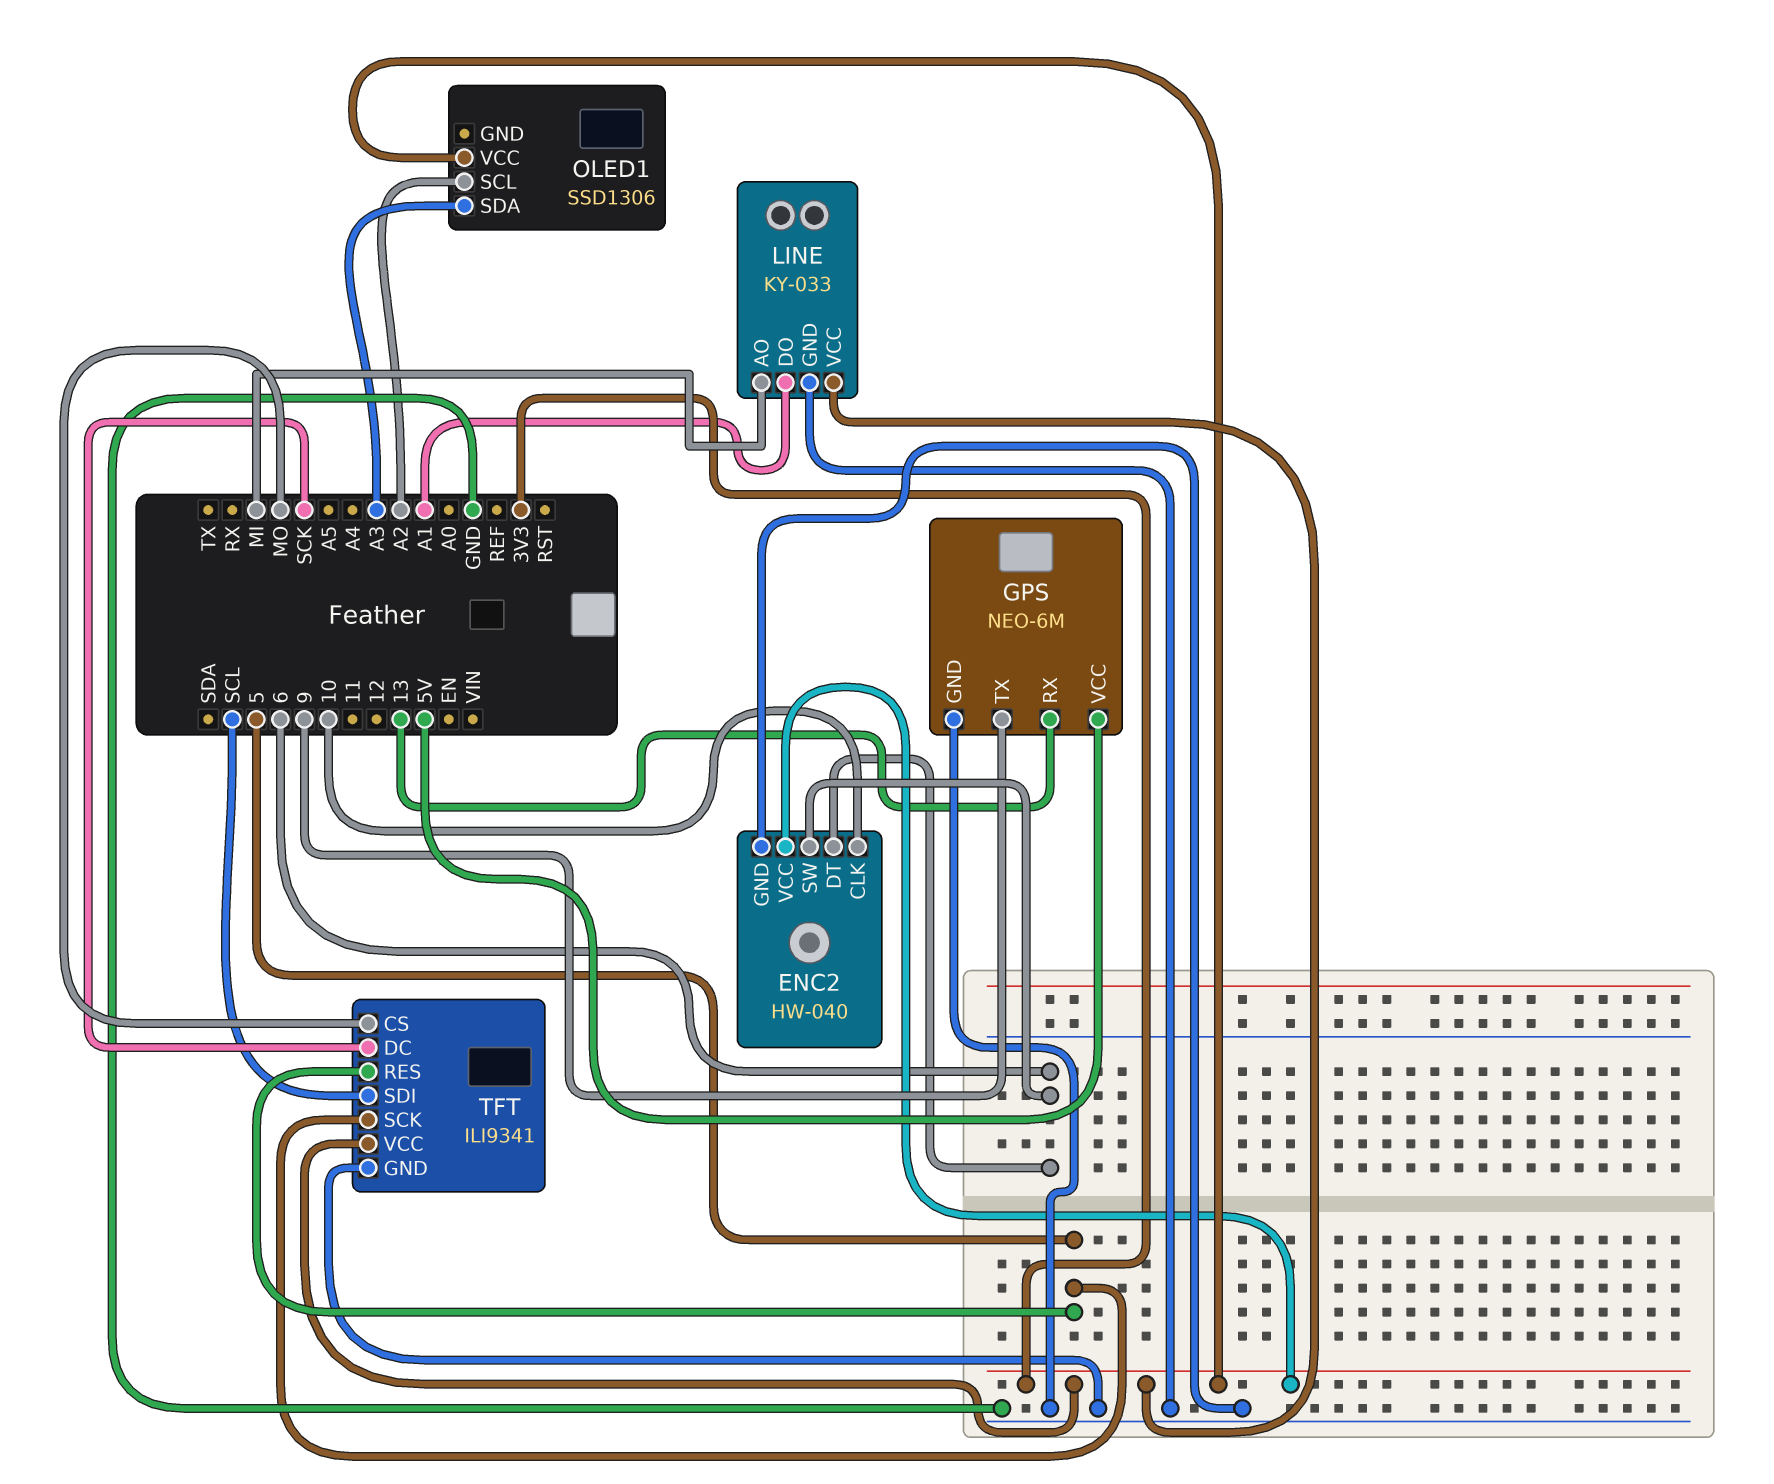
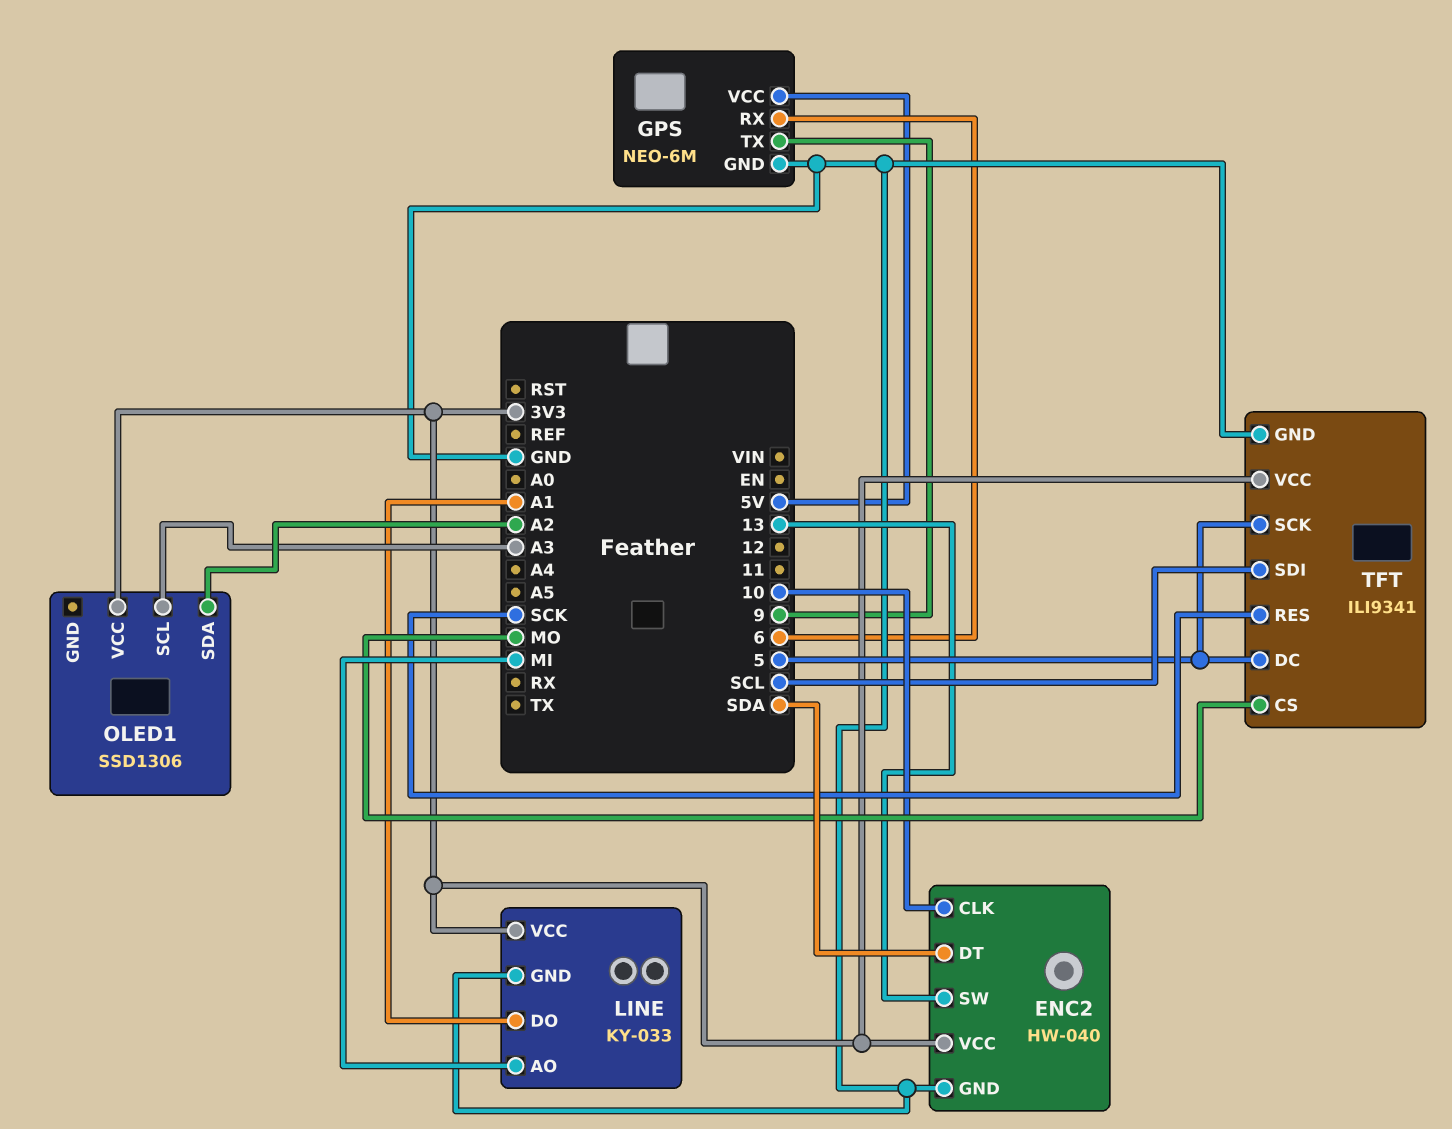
ENC2 pin DT: 6 -> SDA
ENC2 pin SW: 6 -> 13
GPS pin RX: 13 -> 6
OLED1 pin SCL: A2 -> A3
OLED1 pin SDA: A3 -> A2
TFT pin DC: SCK -> 5
TFT pin RES: 5 -> SCK

